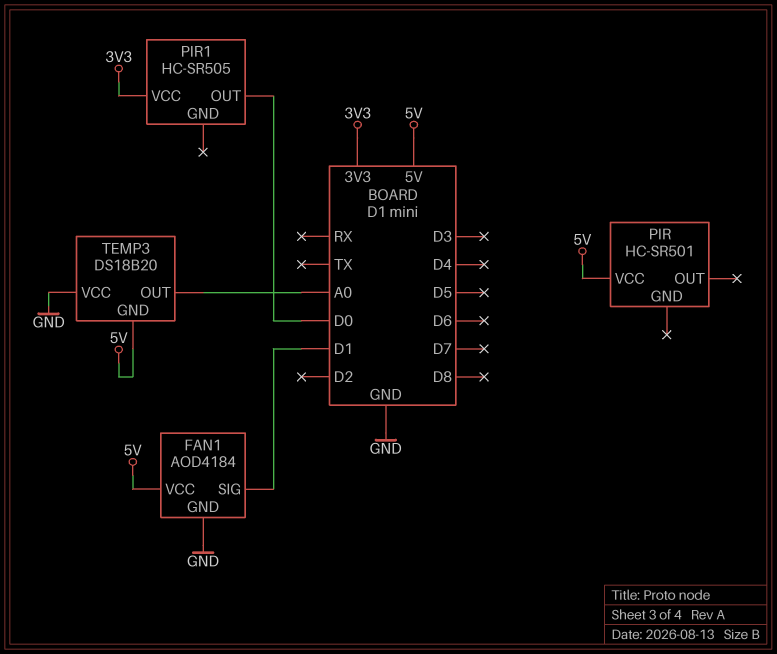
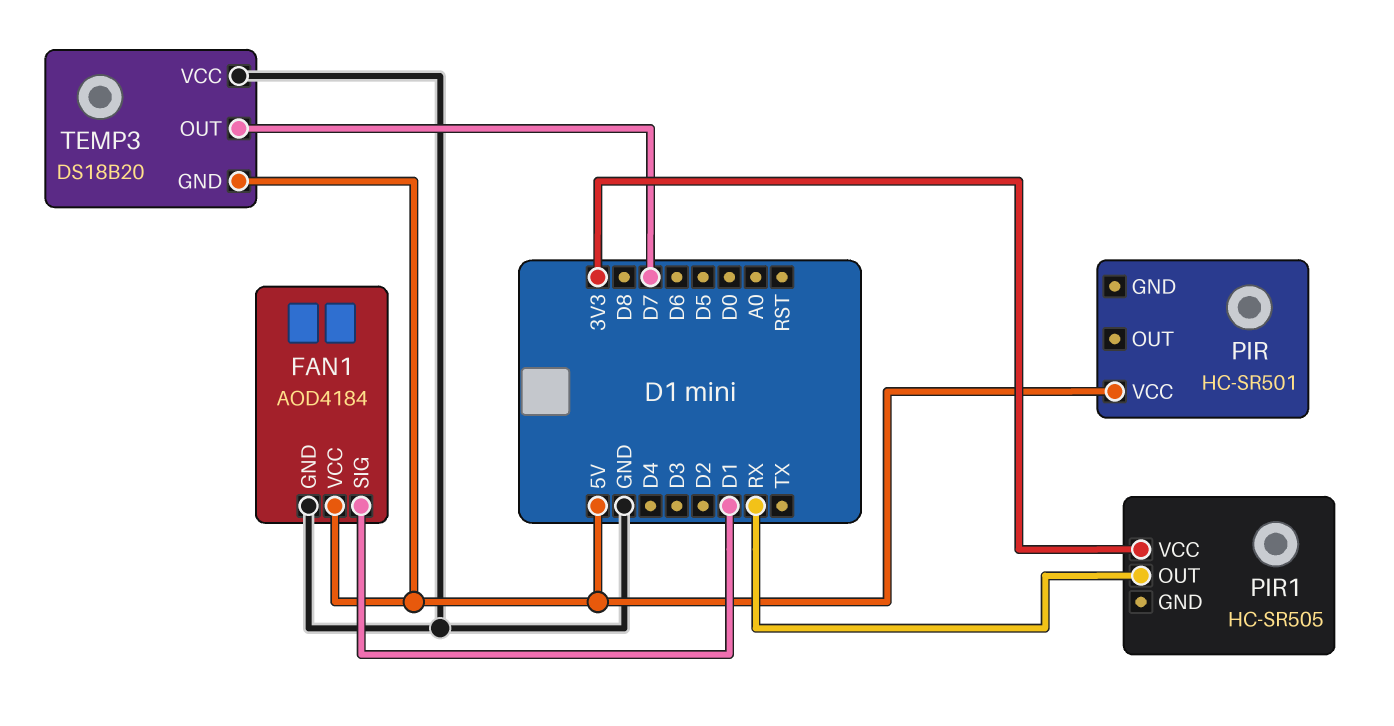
PIR1 pin OUT: D0 -> RX
TEMP3 pin OUT: A0 -> D7

